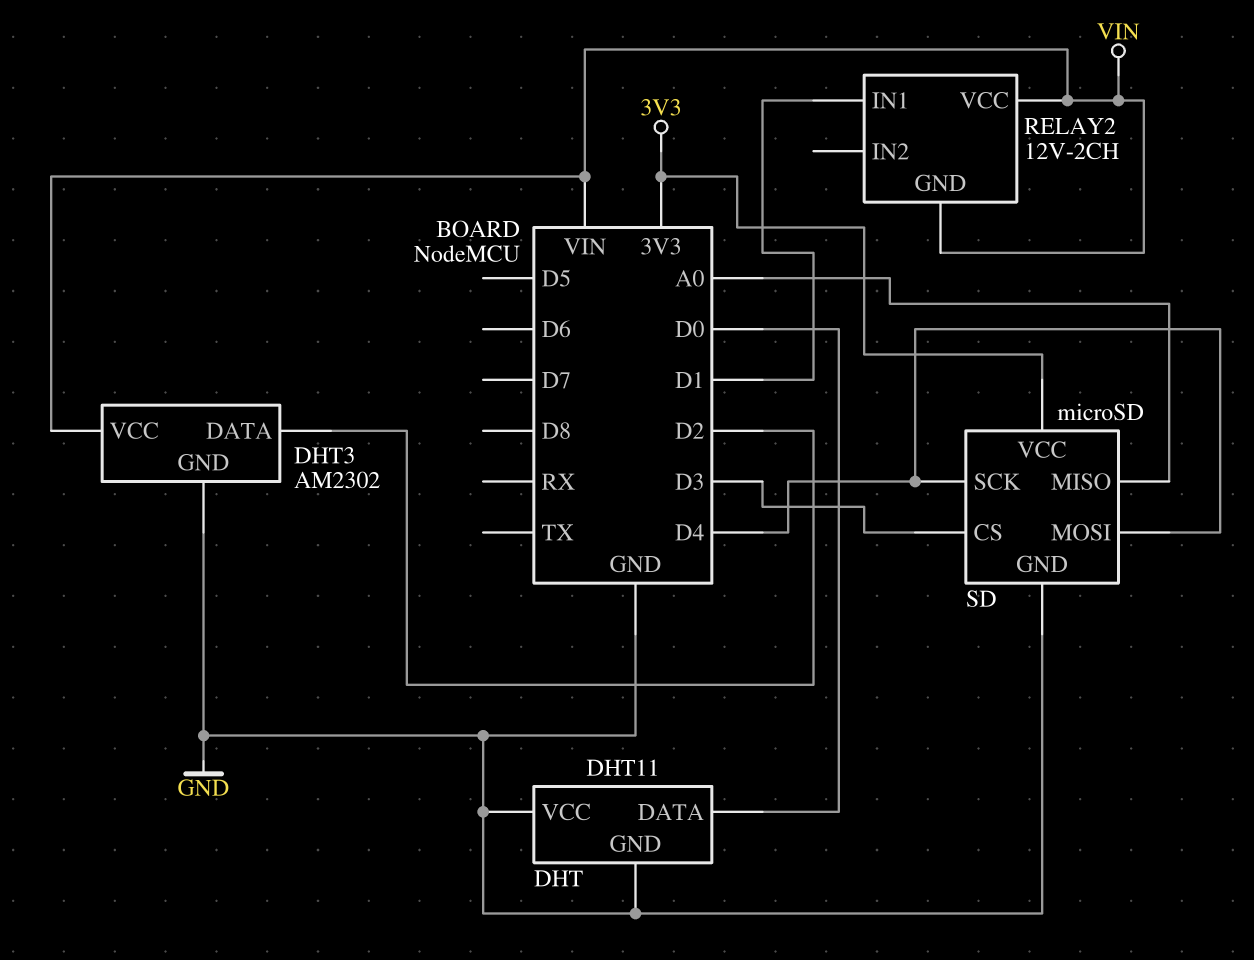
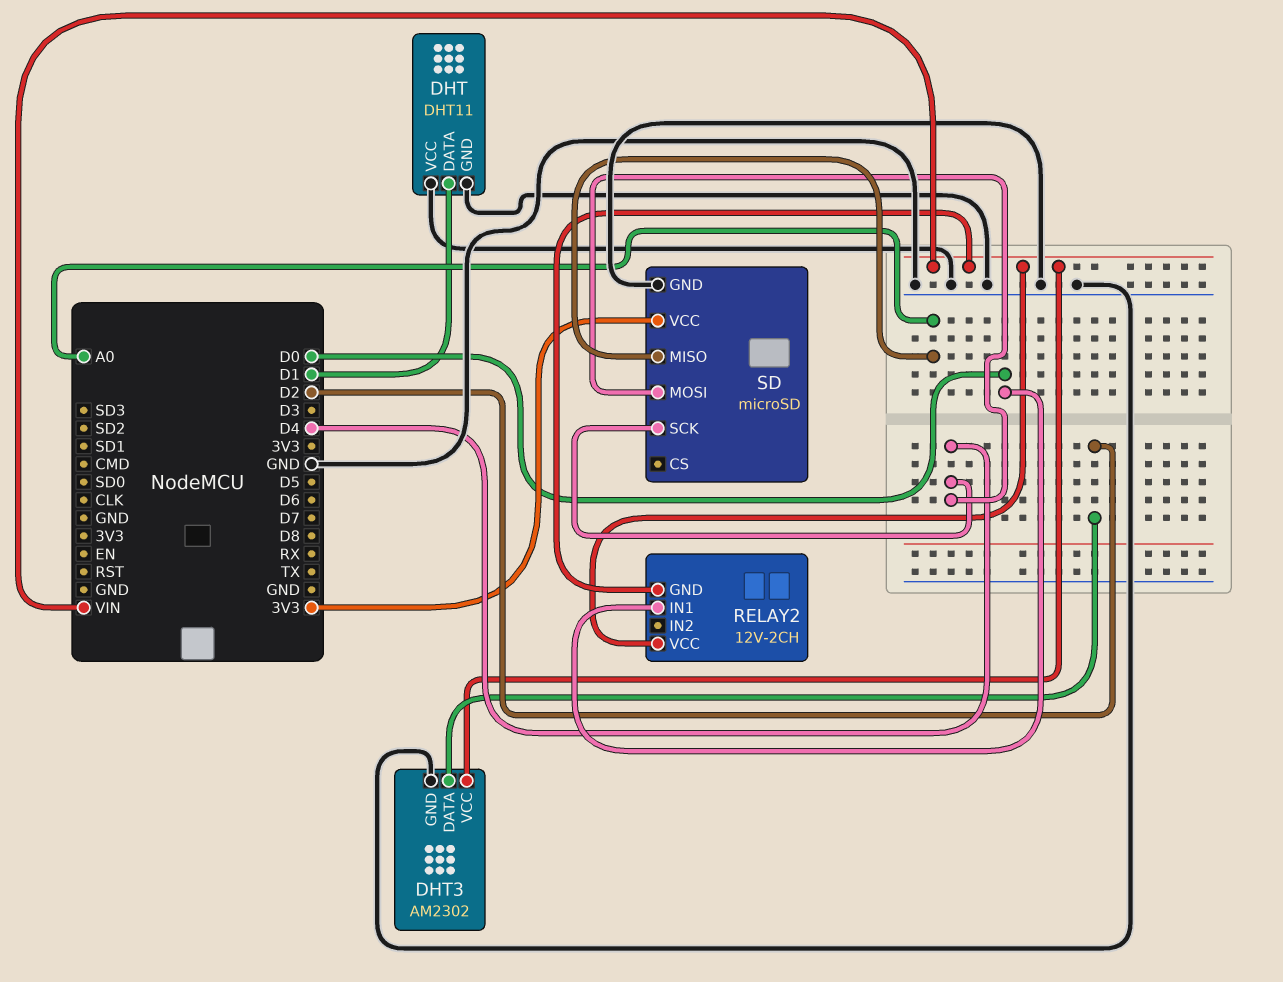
DHT pin DATA: D0 -> D1
RELAY2 pin IN1: D1 -> D0
SD pin CS: D3 -> none

